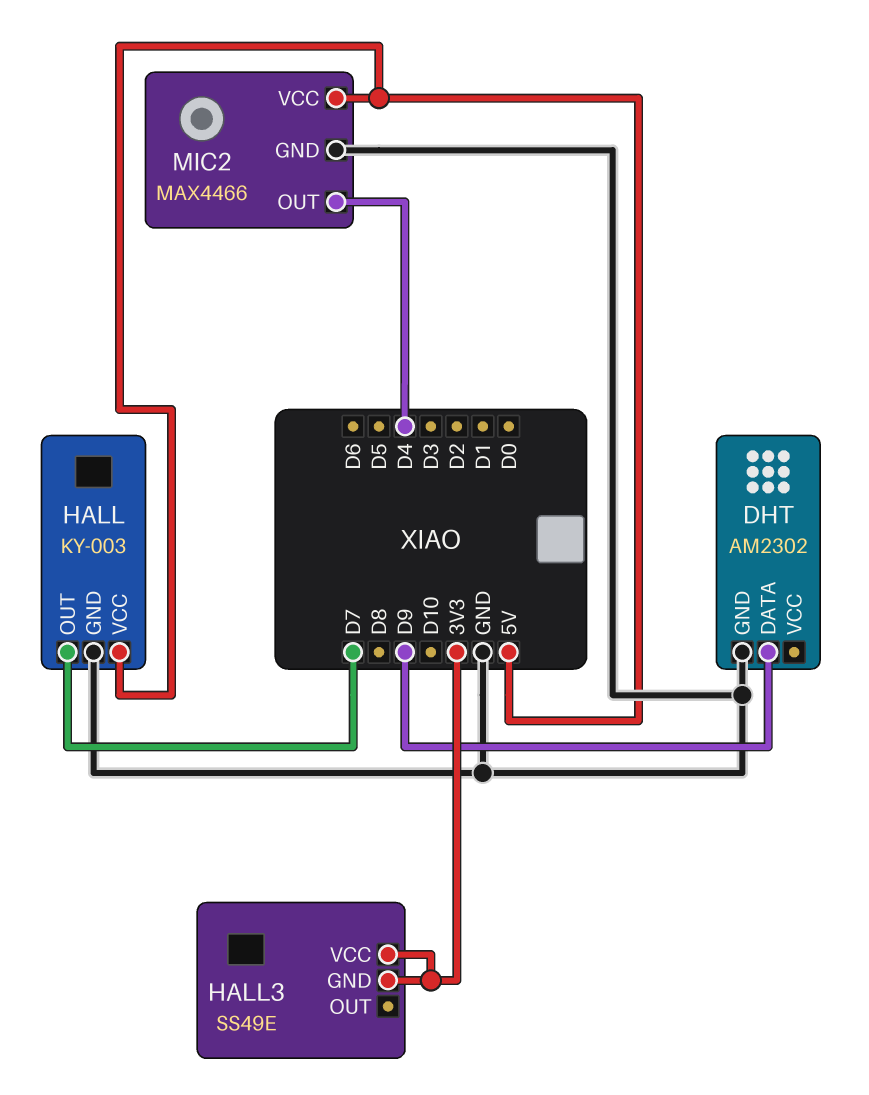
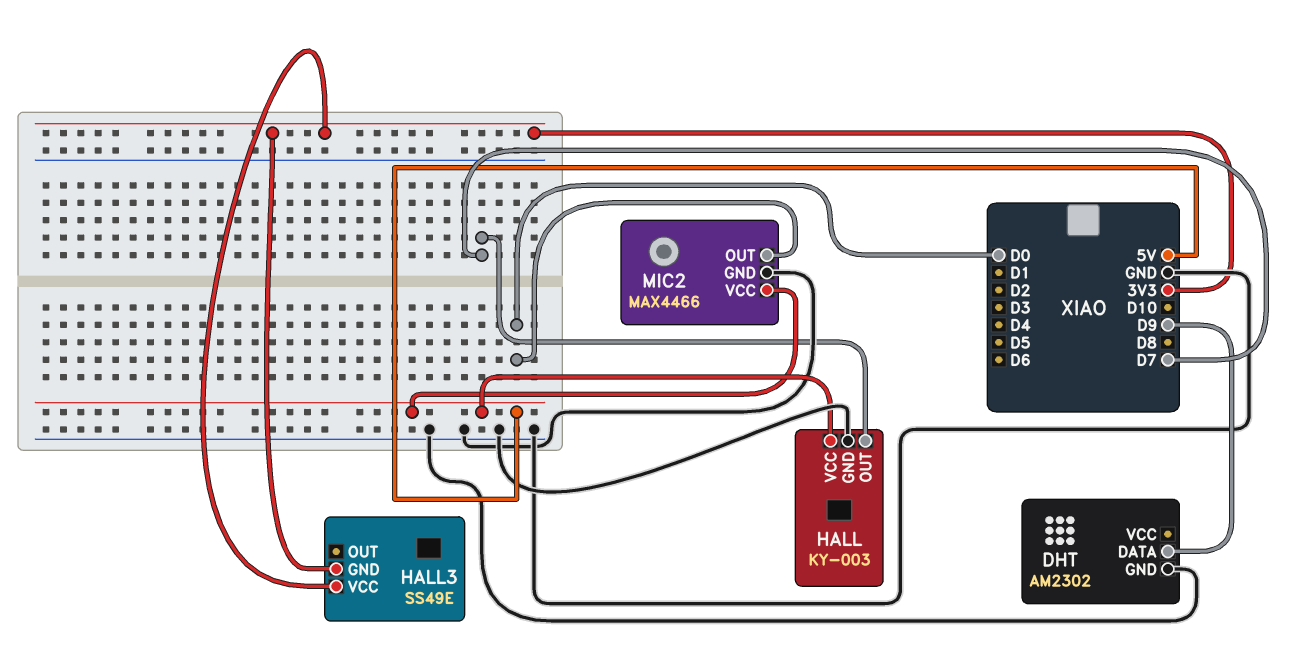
MIC2 pin OUT: D4 -> D0

